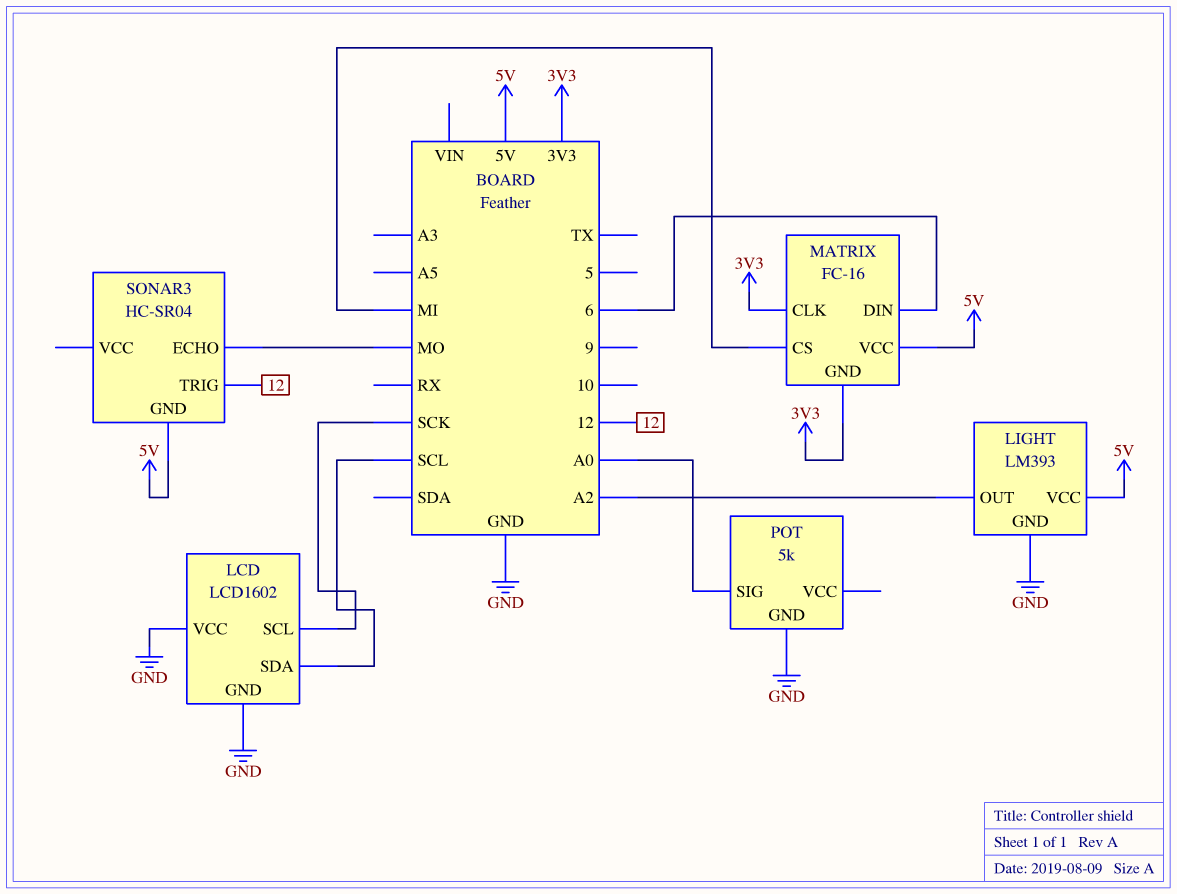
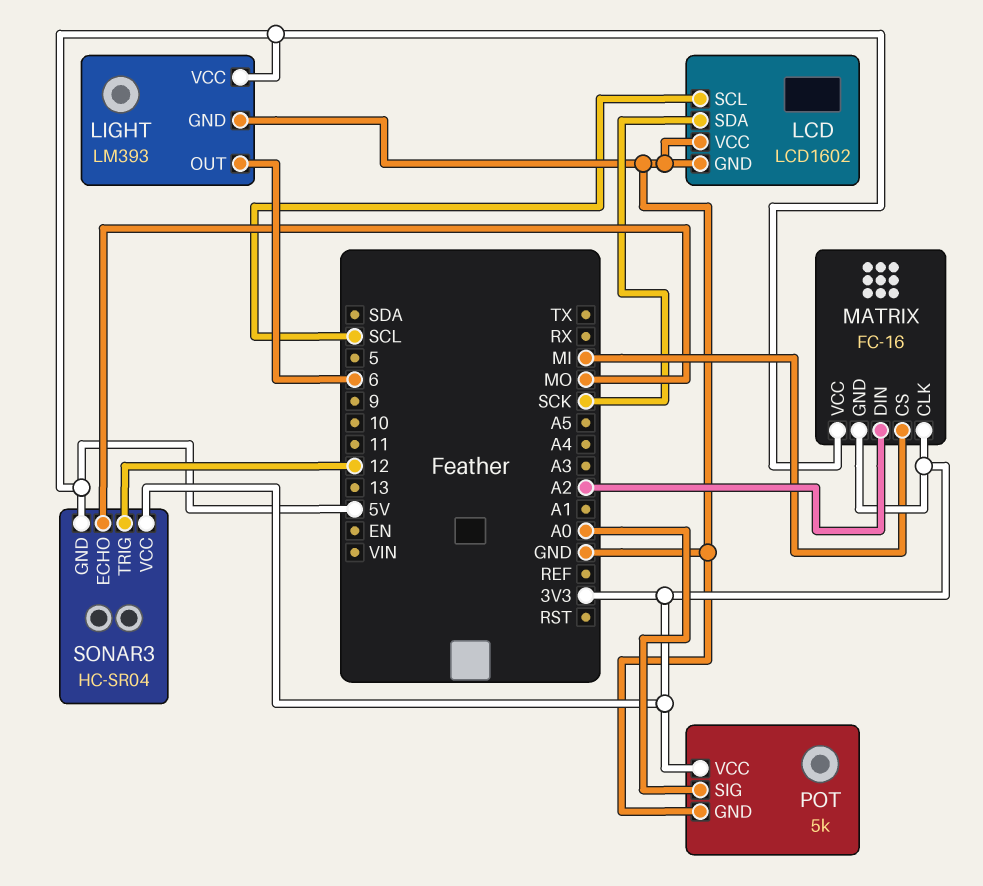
LCD pin SCL: SCK -> SCL
LCD pin SDA: SCL -> SCK
LIGHT pin OUT: A2 -> 6
MATRIX pin DIN: 6 -> A2
POT pin VCC: none -> 3V3
SONAR3 pin VCC: none -> 3V3

